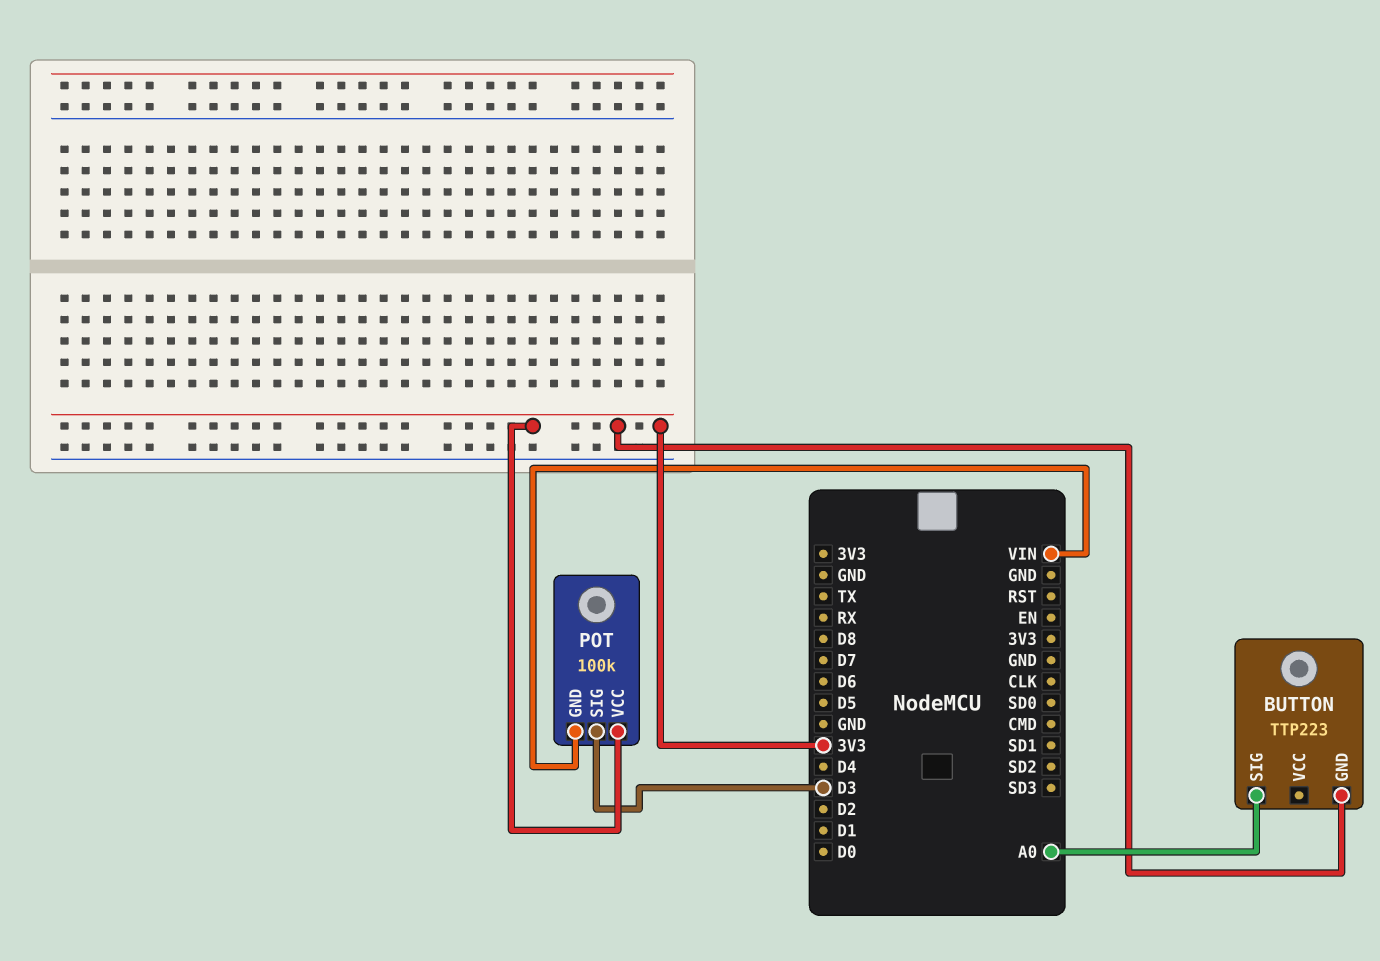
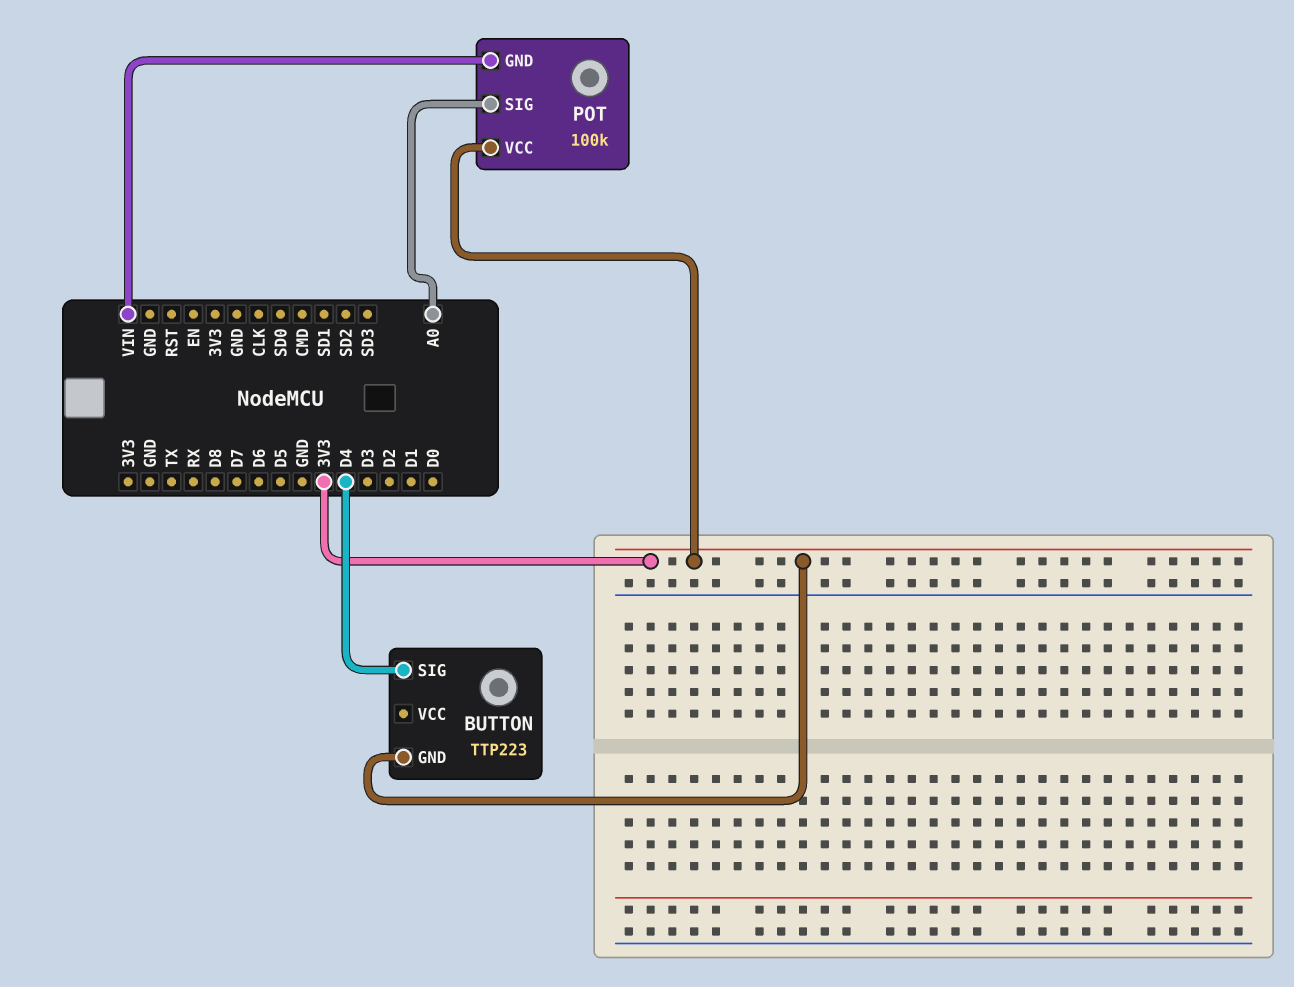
BUTTON pin SIG: A0 -> D4
POT pin SIG: D3 -> A0

